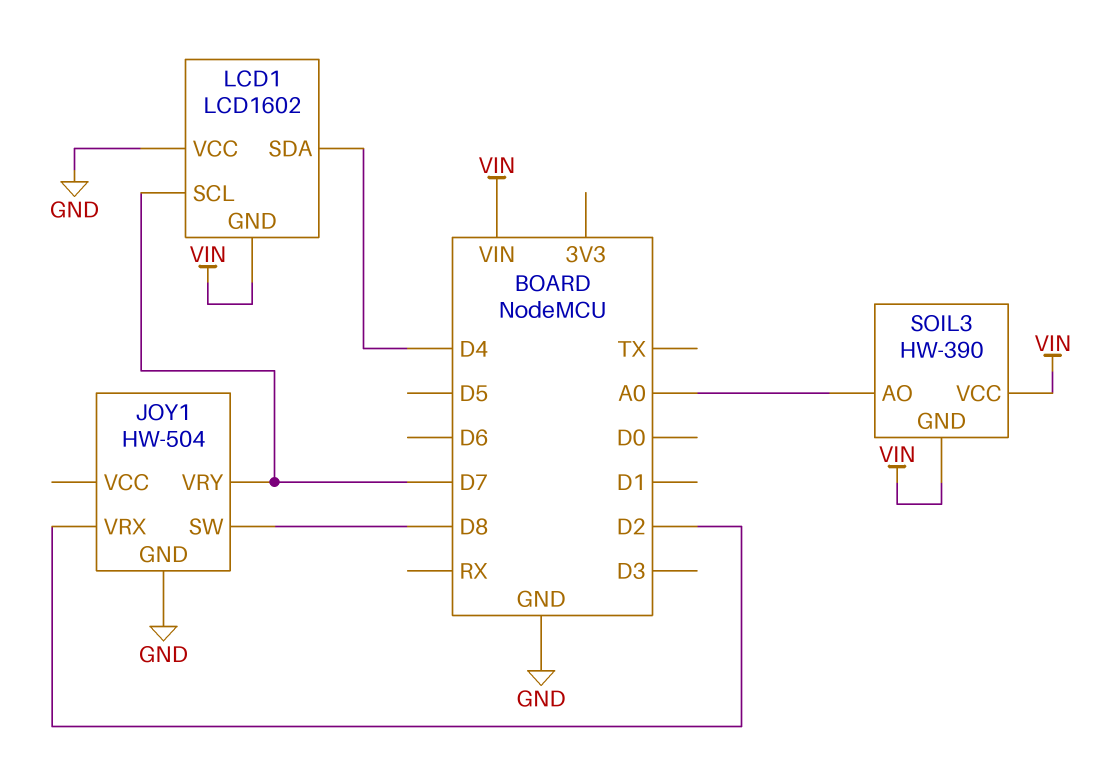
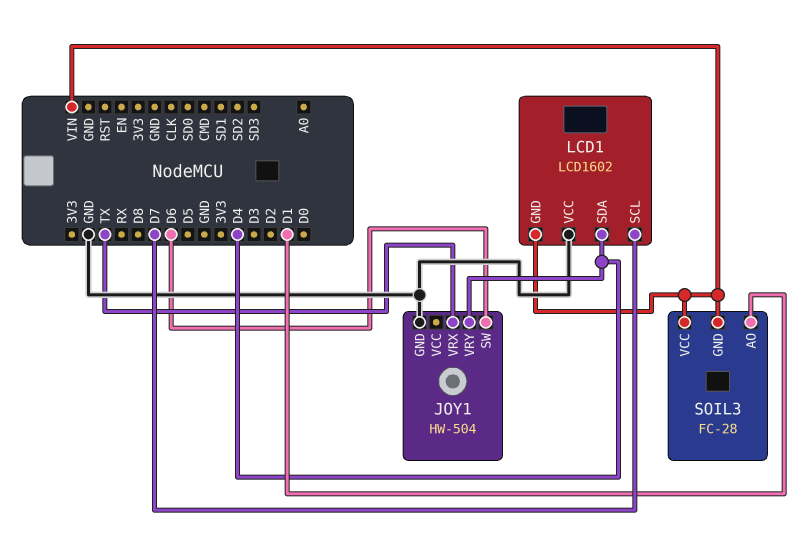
JOY1 pin SW: D8 -> D6
JOY1 pin VRX: D2 -> TX
JOY1 pin VRY: D7 -> D4
SOIL3: HW-390 -> FC-28
SOIL3 pin AO: A0 -> D1

